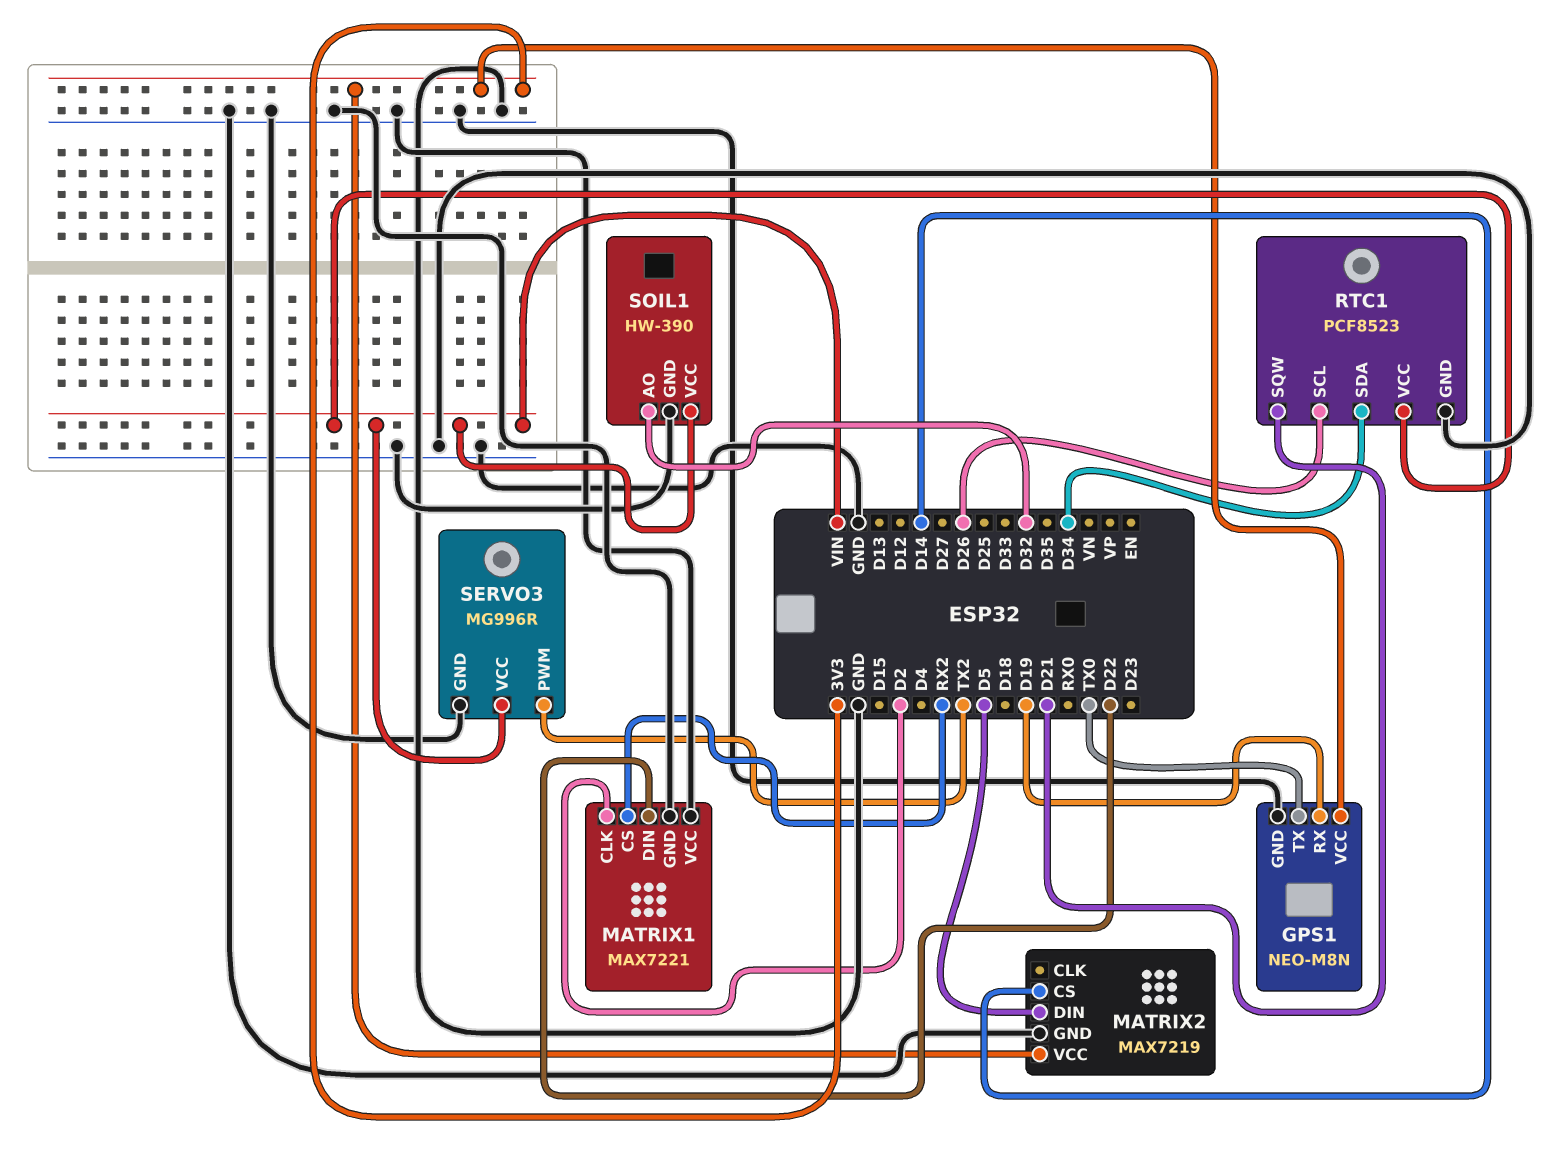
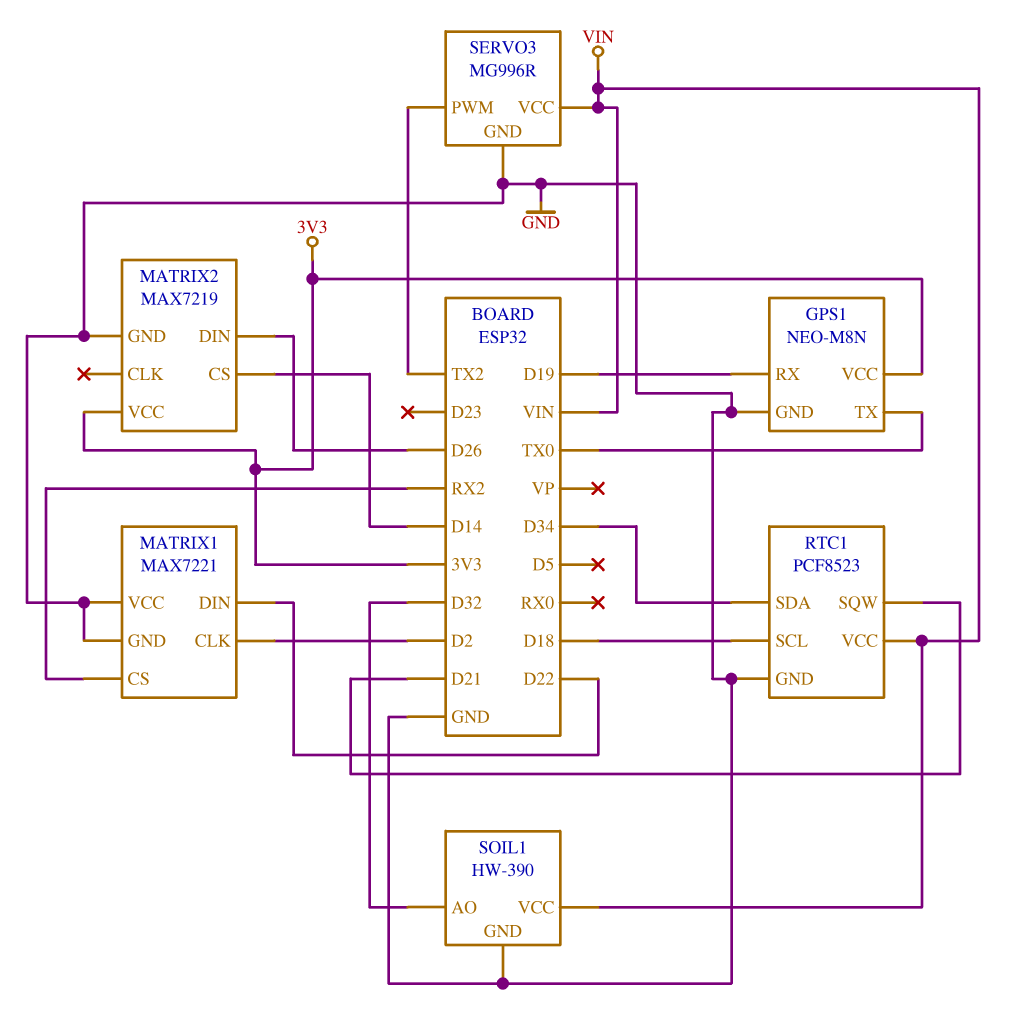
MATRIX2 pin DIN: D5 -> D26
RTC1 pin SCL: D26 -> D18

